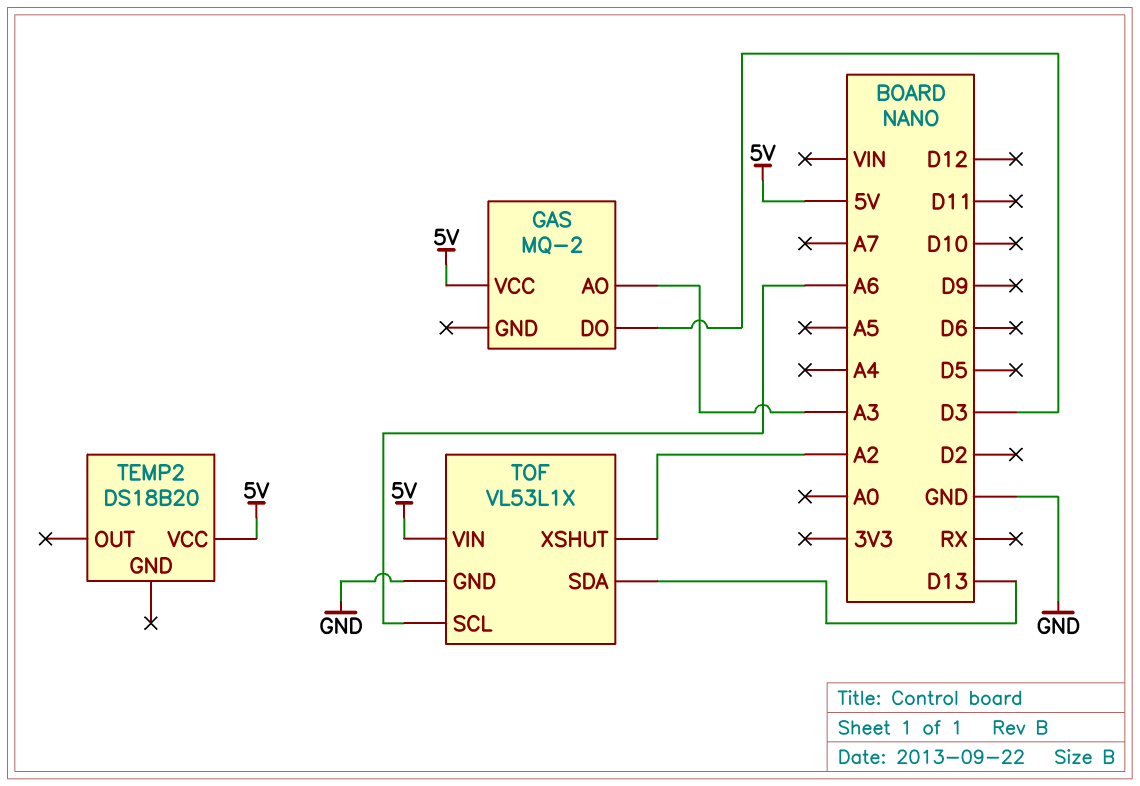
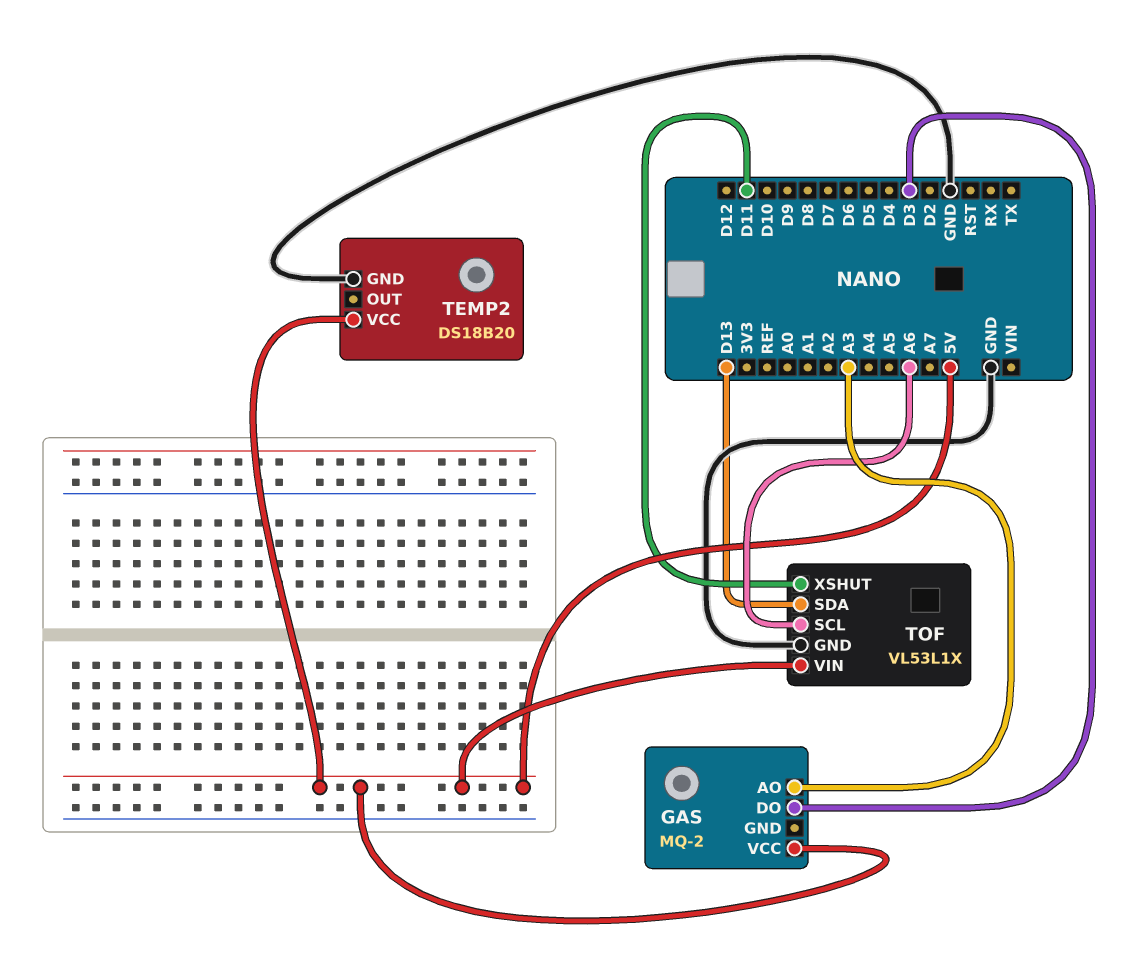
TEMP2 pin GND: none -> GND
TOF pin XSHUT: A2 -> D11

